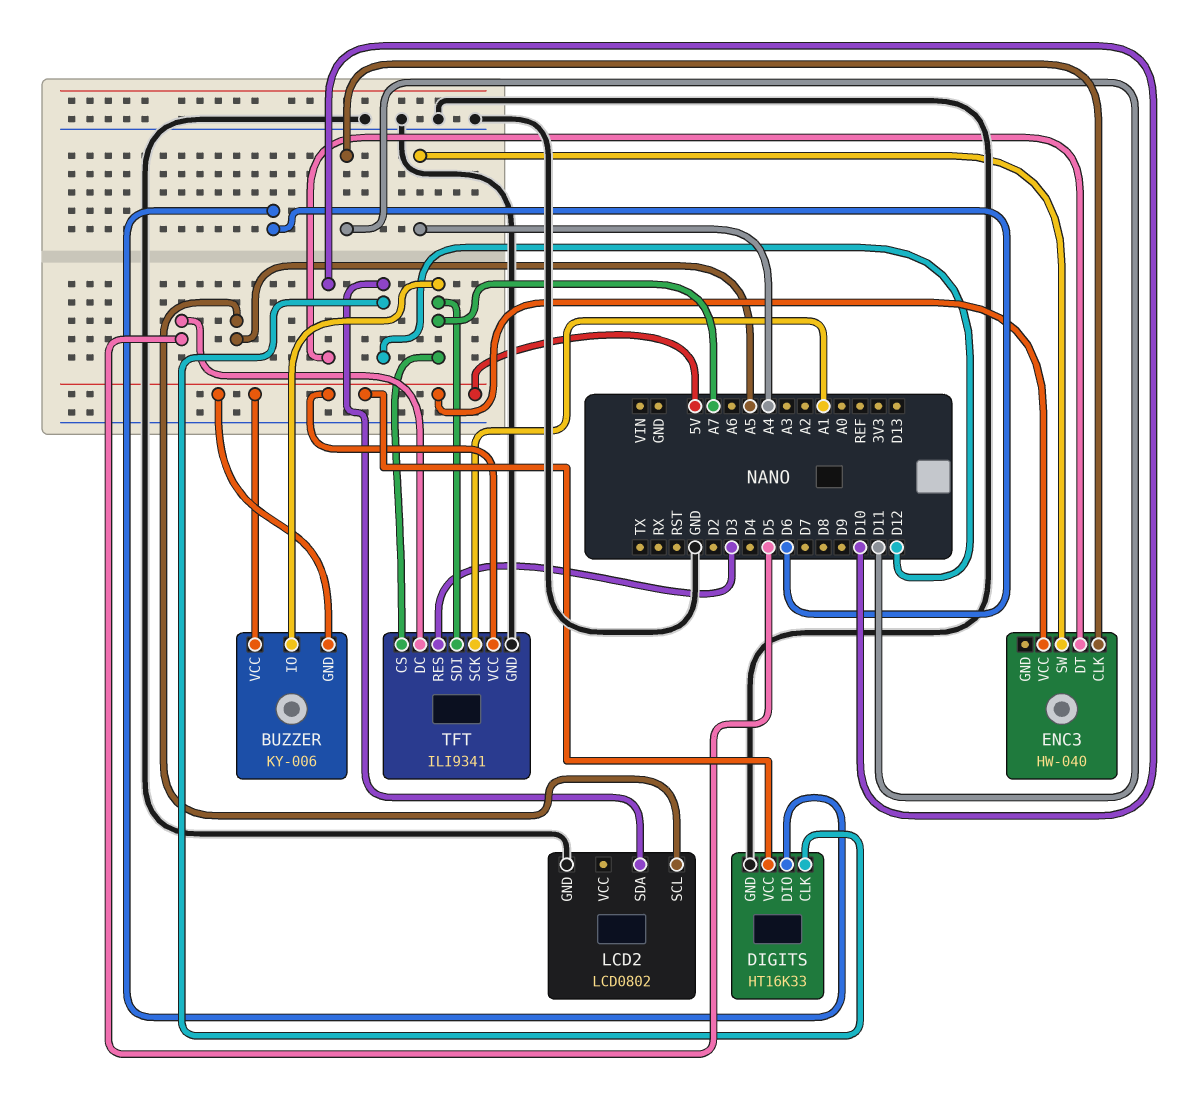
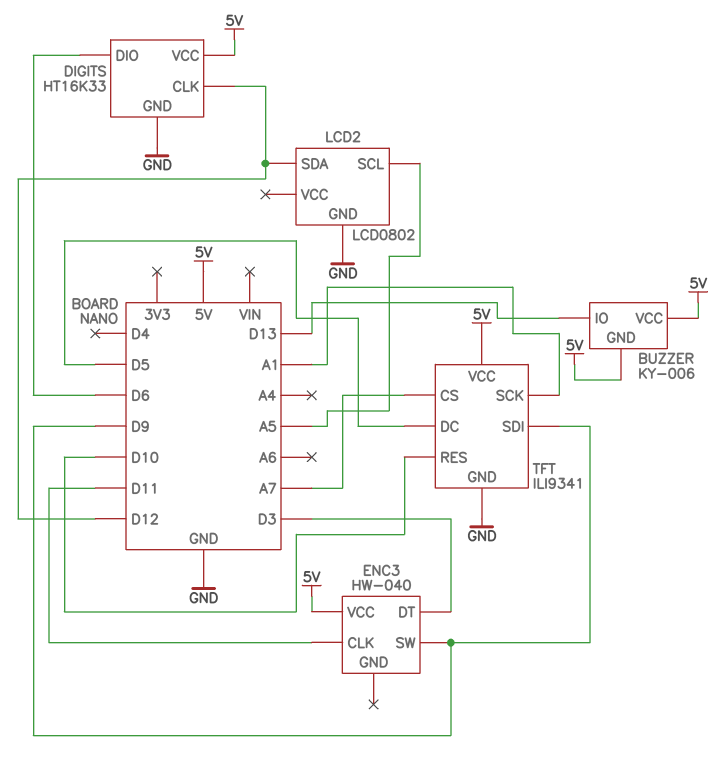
BUZZER pin IO: A7 -> D13
ENC3 pin DT: D10 -> D3
ENC3 pin SW: A4 -> D9
TFT pin RES: D3 -> D10
TFT pin SDI: A7 -> D9

